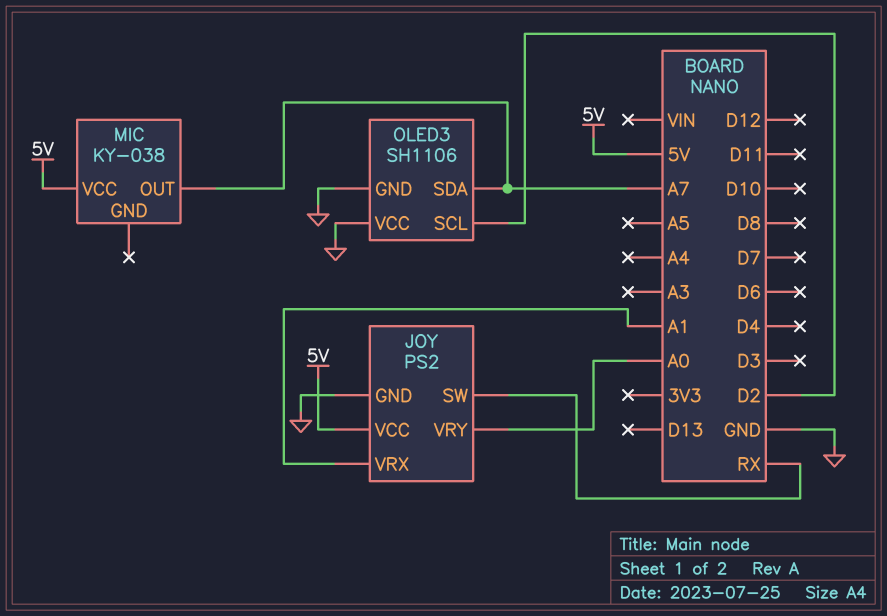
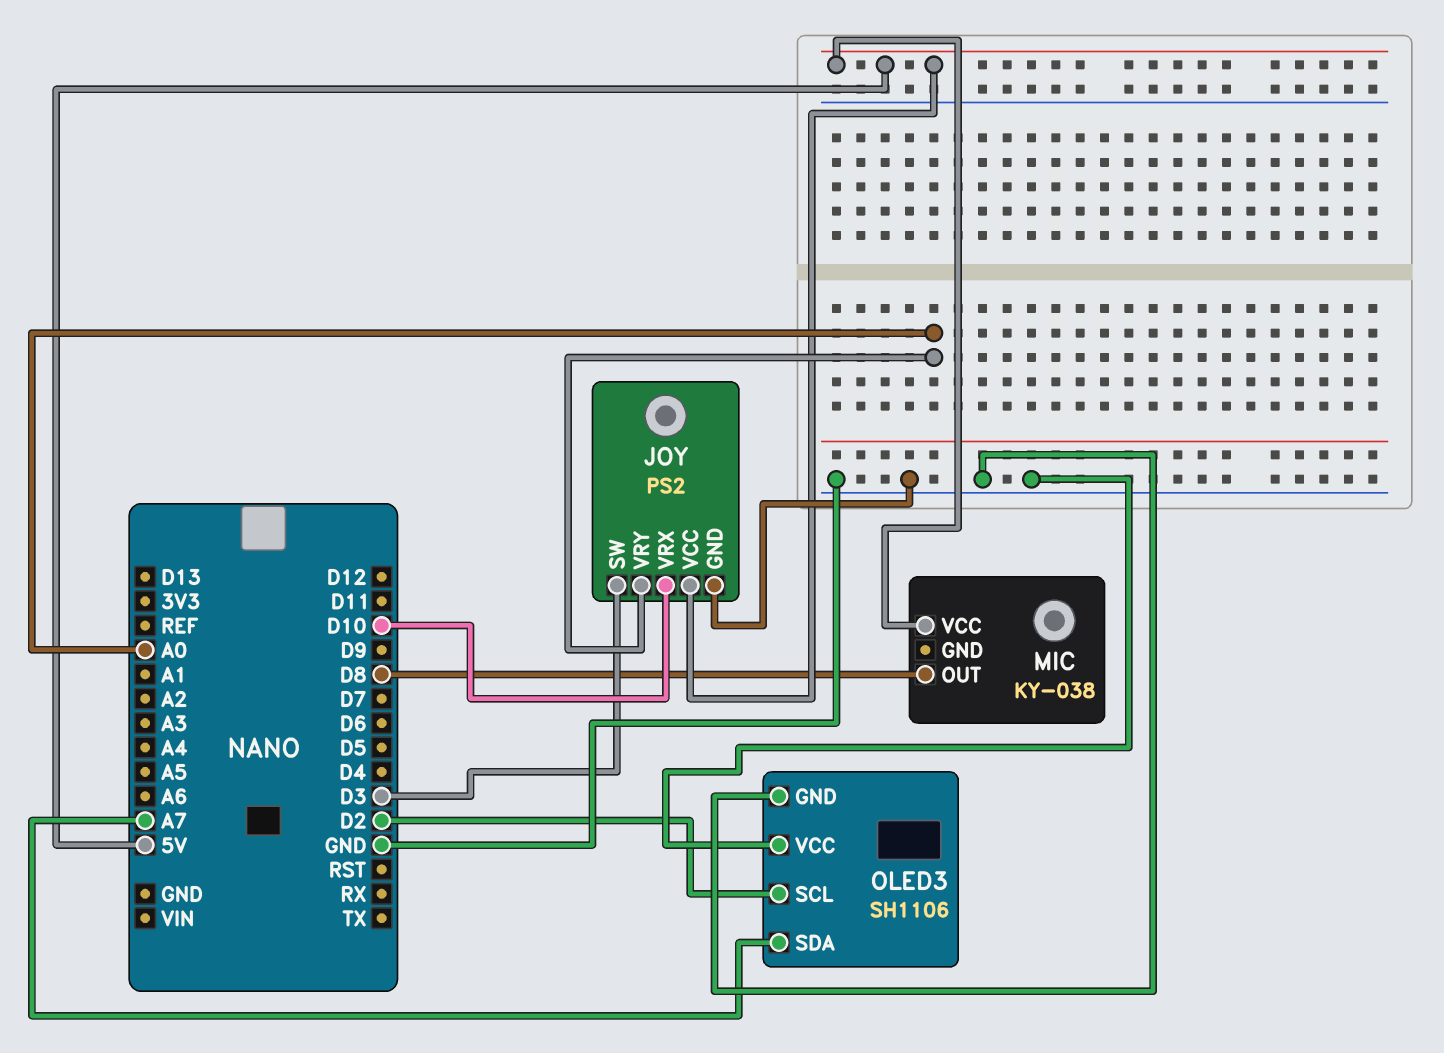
JOY pin SW: RX -> D3
JOY pin VRX: A1 -> D10
MIC pin OUT: A7 -> D8

